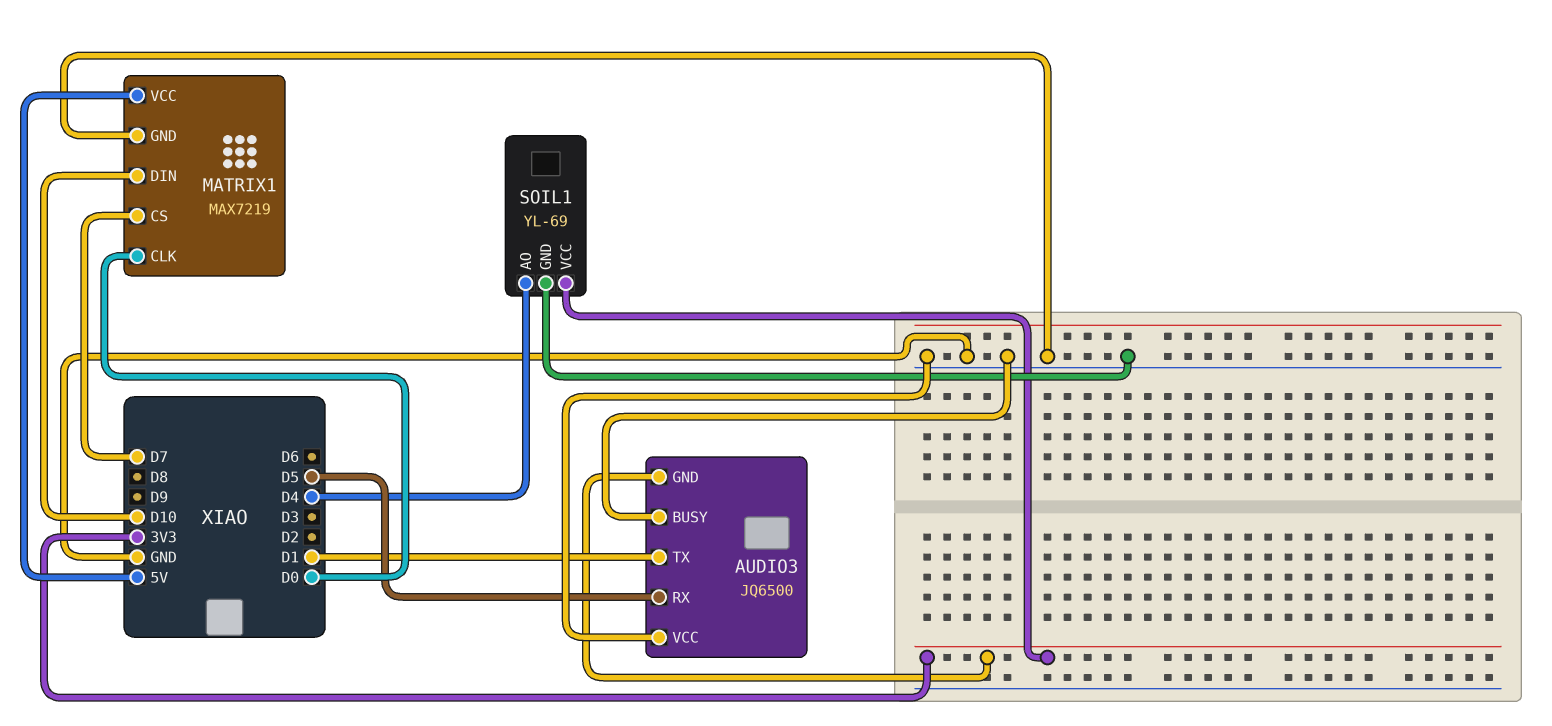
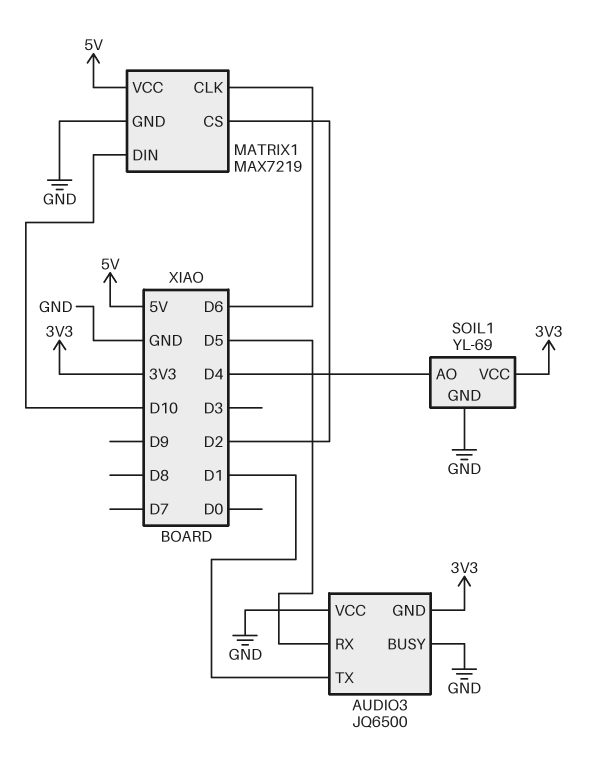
MATRIX1 pin CLK: D0 -> D6
MATRIX1 pin CS: D7 -> D2

